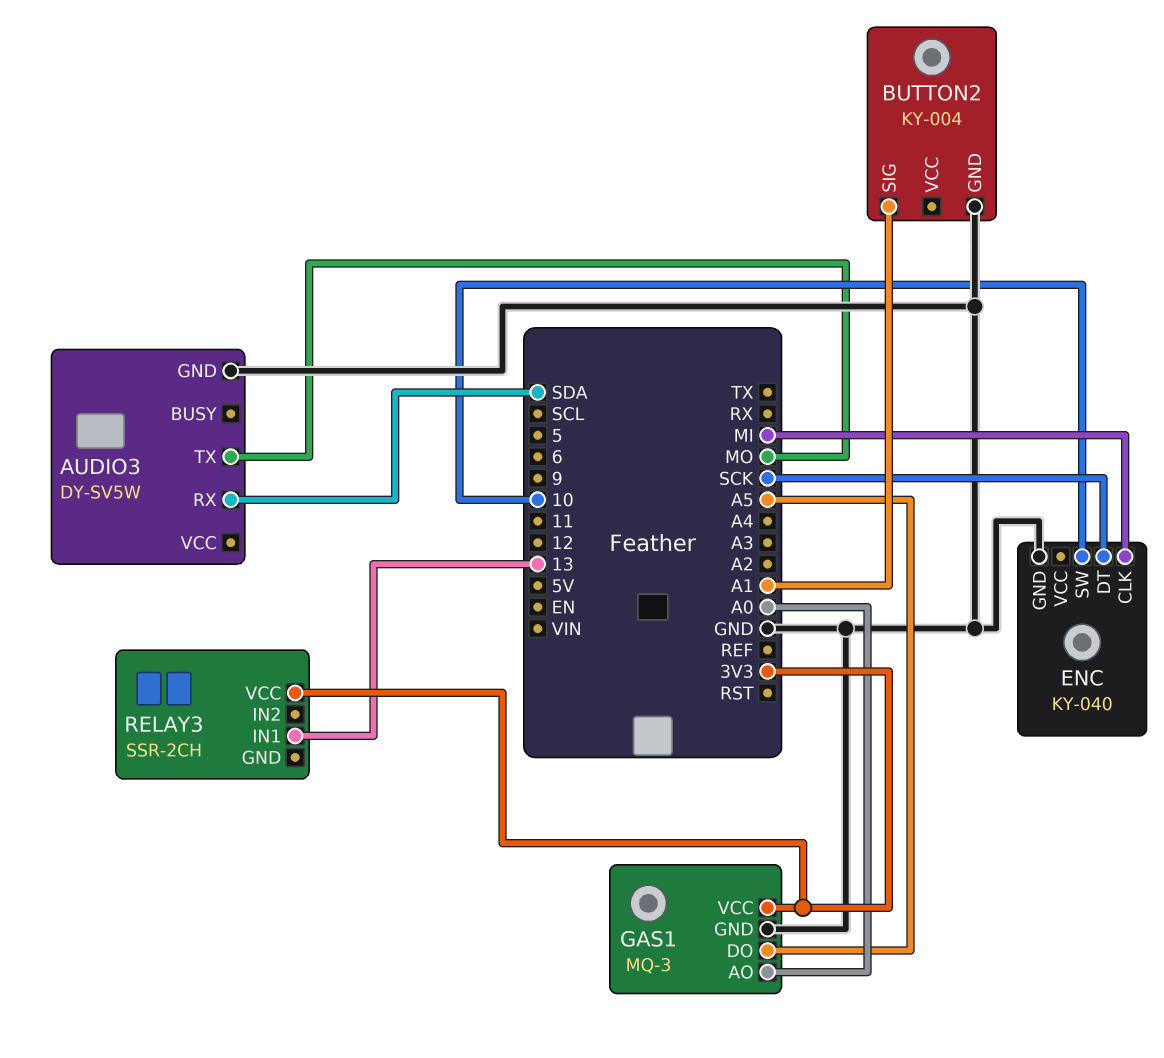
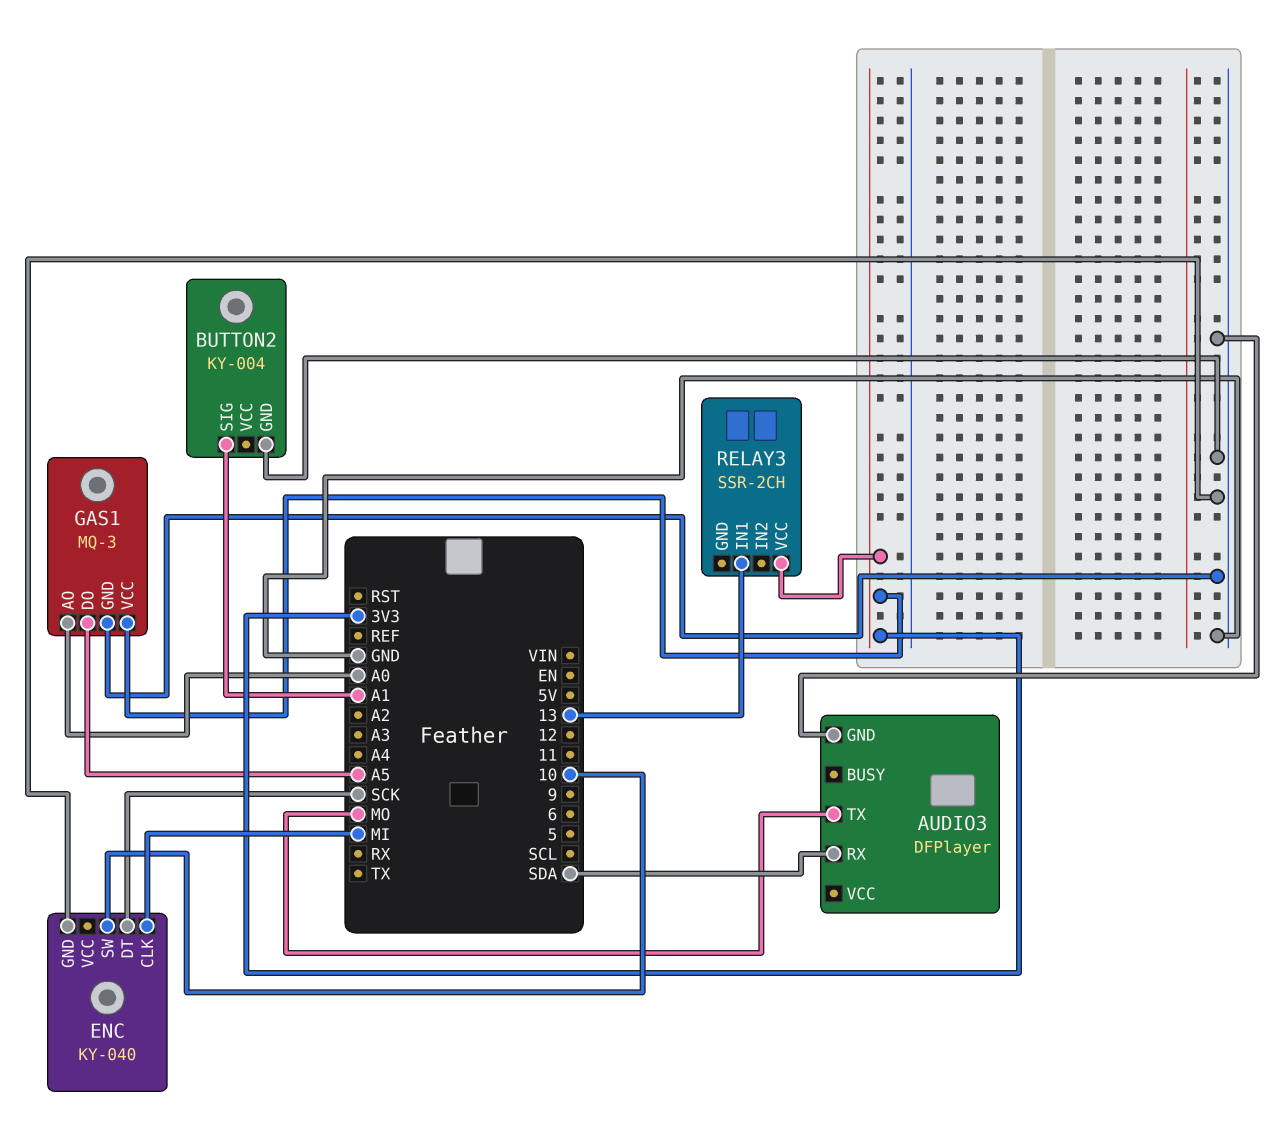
AUDIO3: DY-SV5W -> DFPlayer

